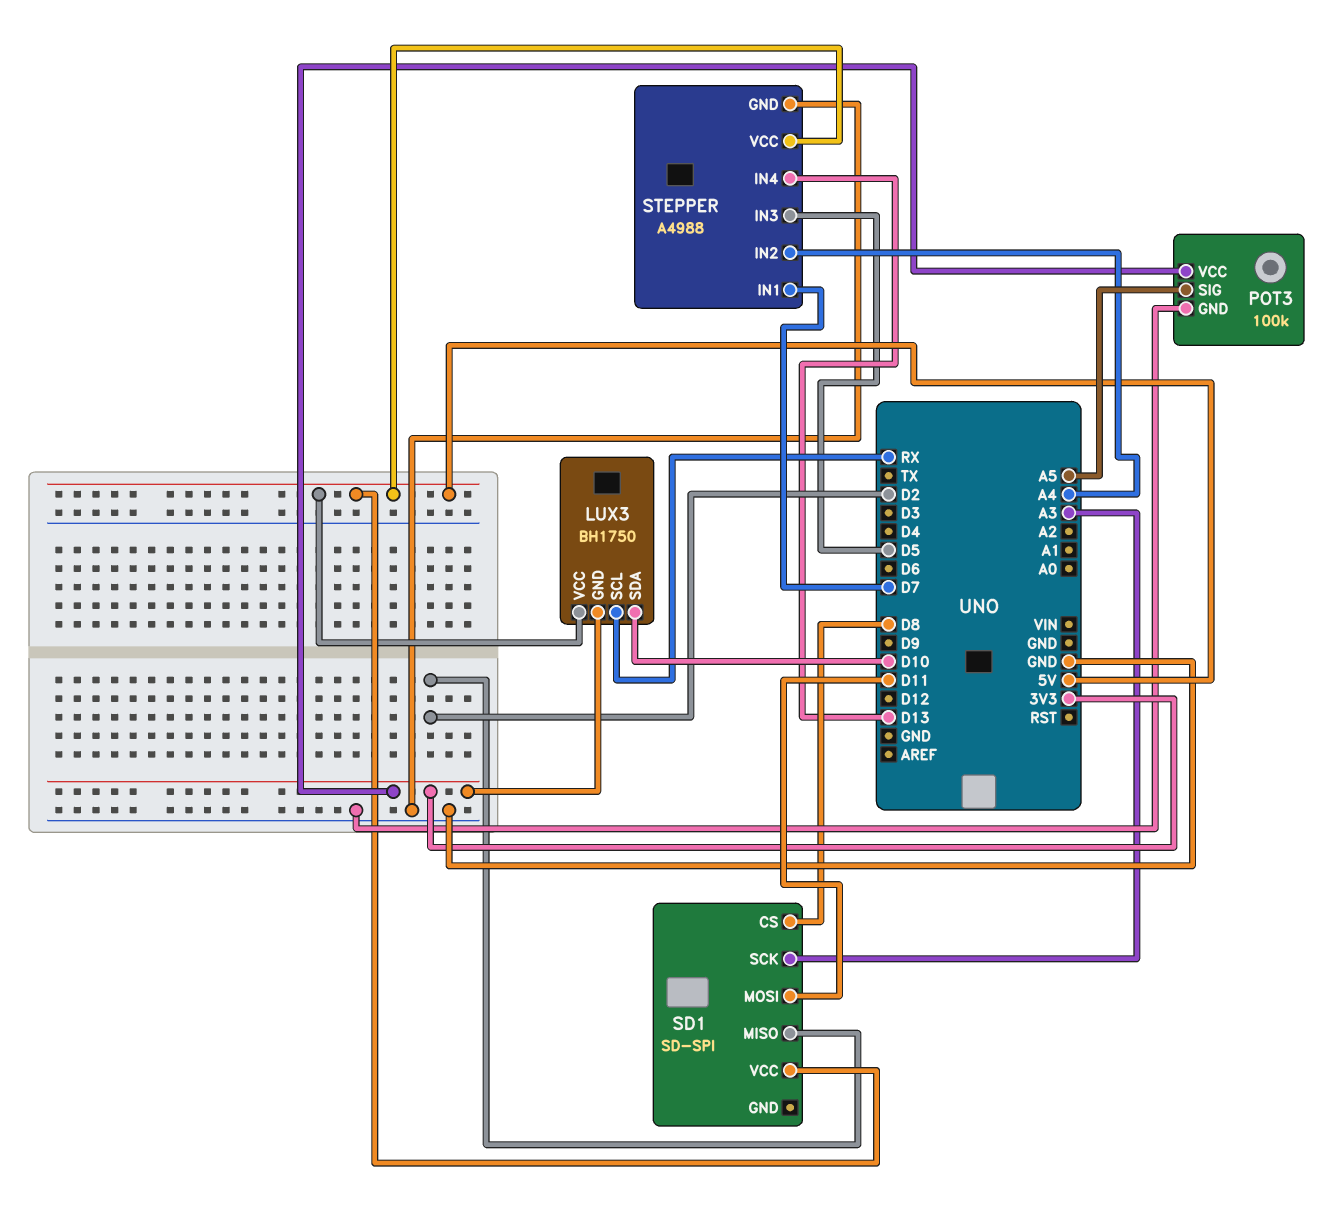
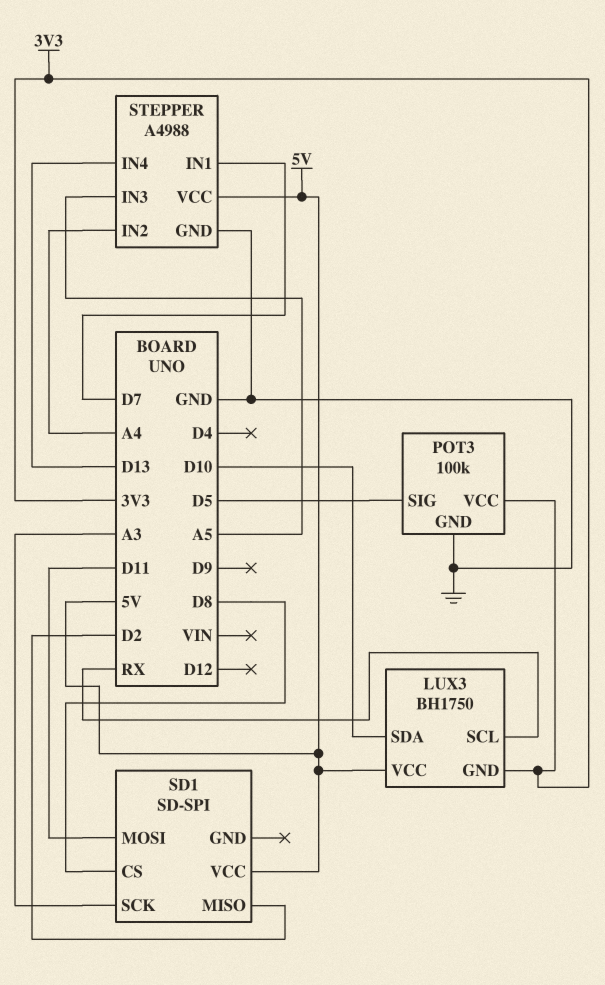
POT3 pin SIG: A5 -> D5
STEPPER pin IN3: D5 -> A5

